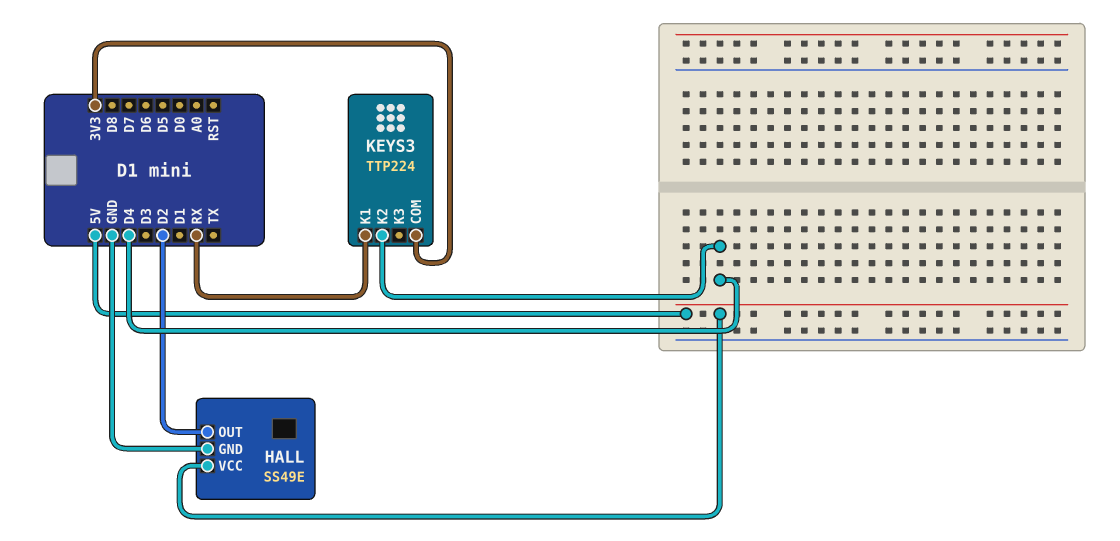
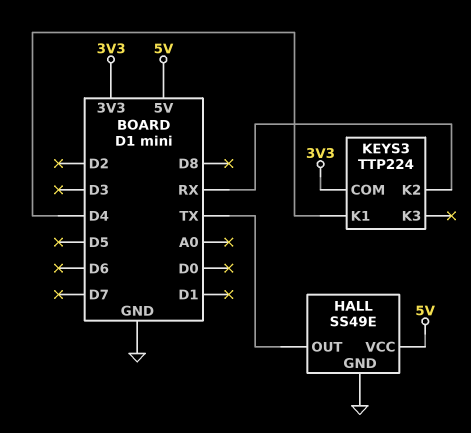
HALL pin OUT: D2 -> TX
KEYS3 pin K1: RX -> D4
KEYS3 pin K2: D4 -> RX

